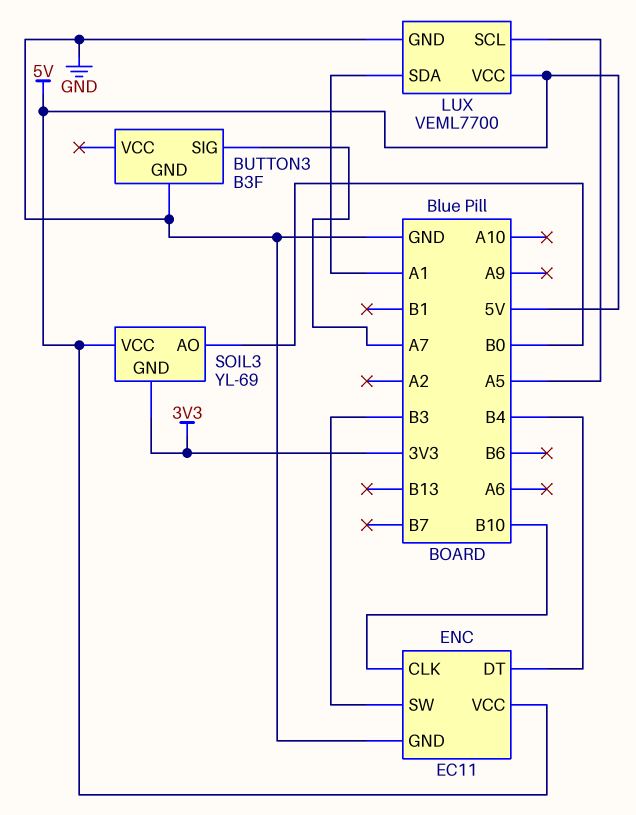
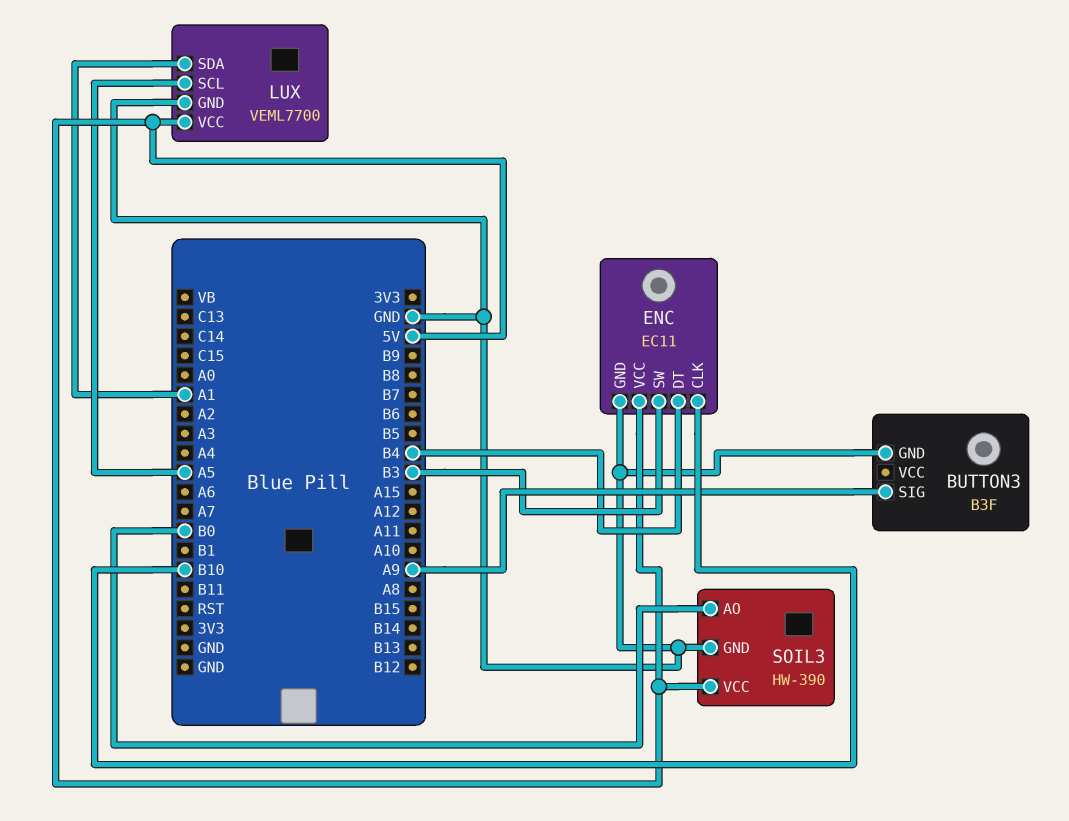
BUTTON3 pin SIG: A7 -> A9
SOIL3: YL-69 -> HW-390
SOIL3 pin GND: 3V3 -> GND

